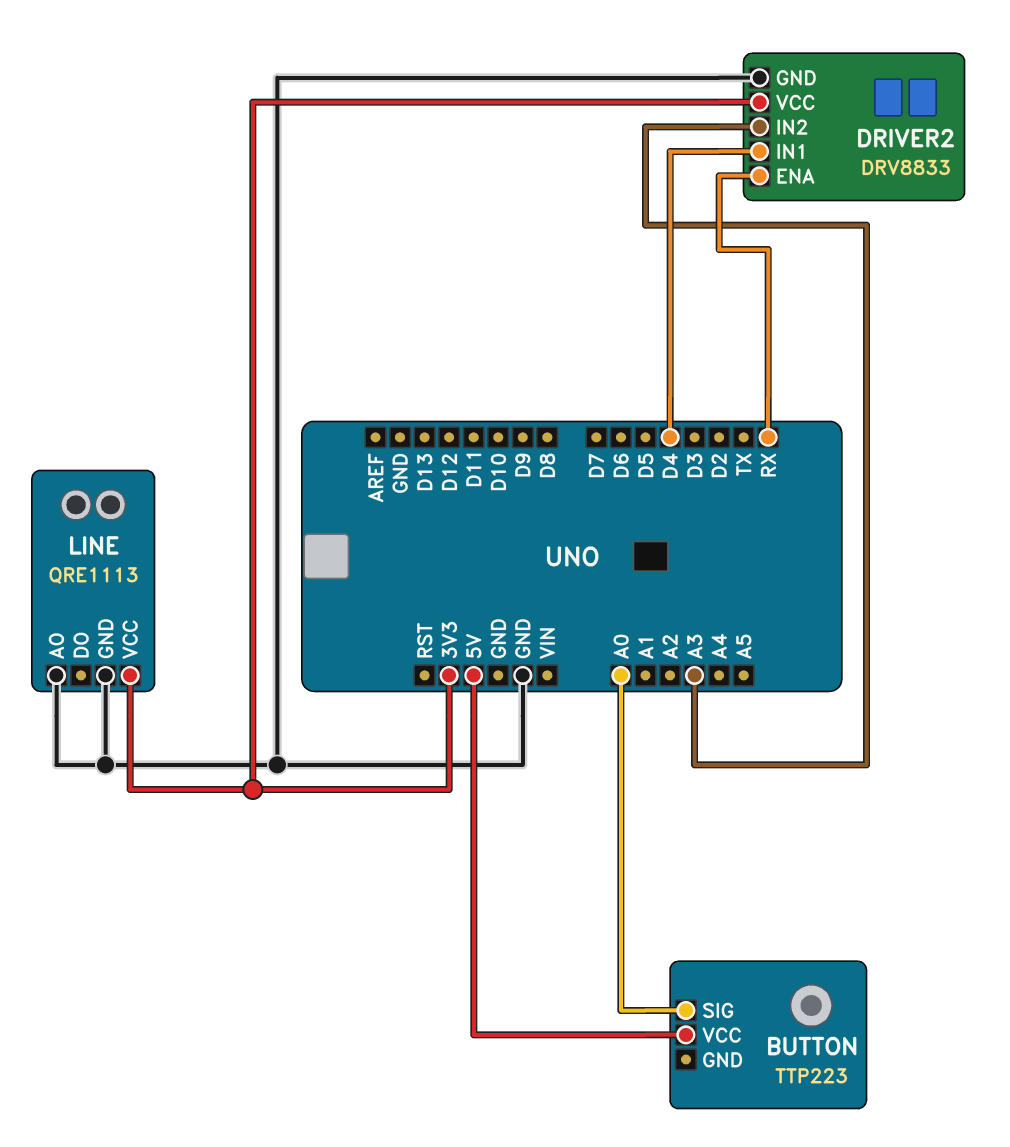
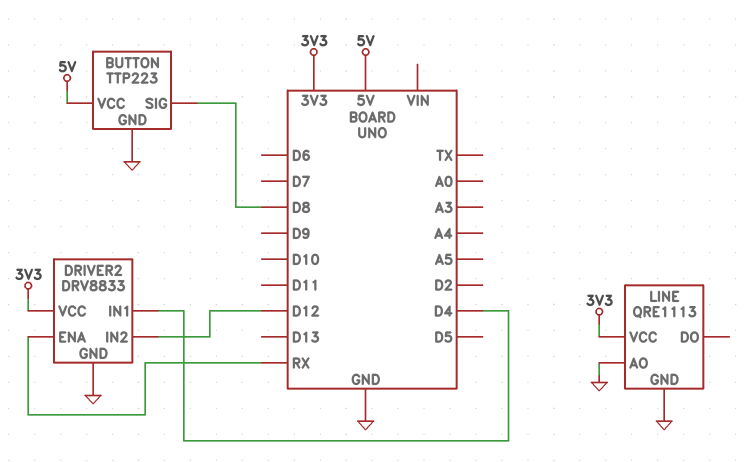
BUTTON pin GND: none -> GND
BUTTON pin SIG: A0 -> D8
DRIVER2 pin IN2: A3 -> D12

